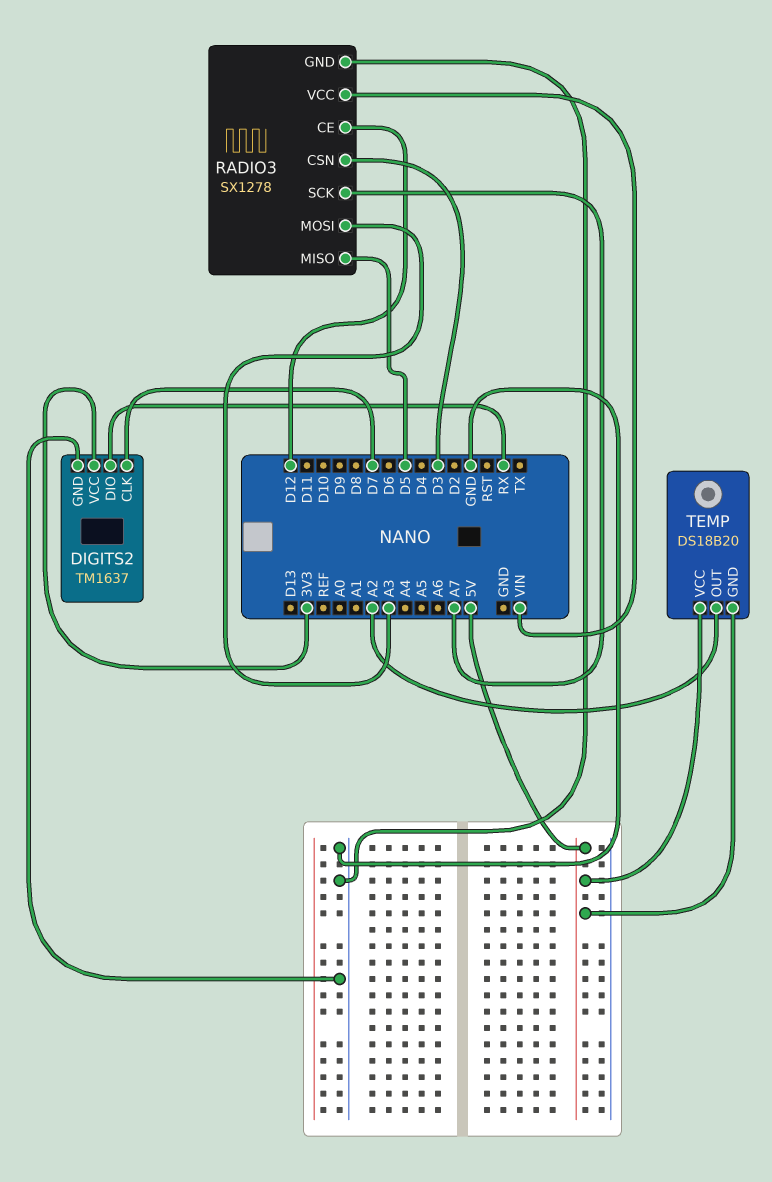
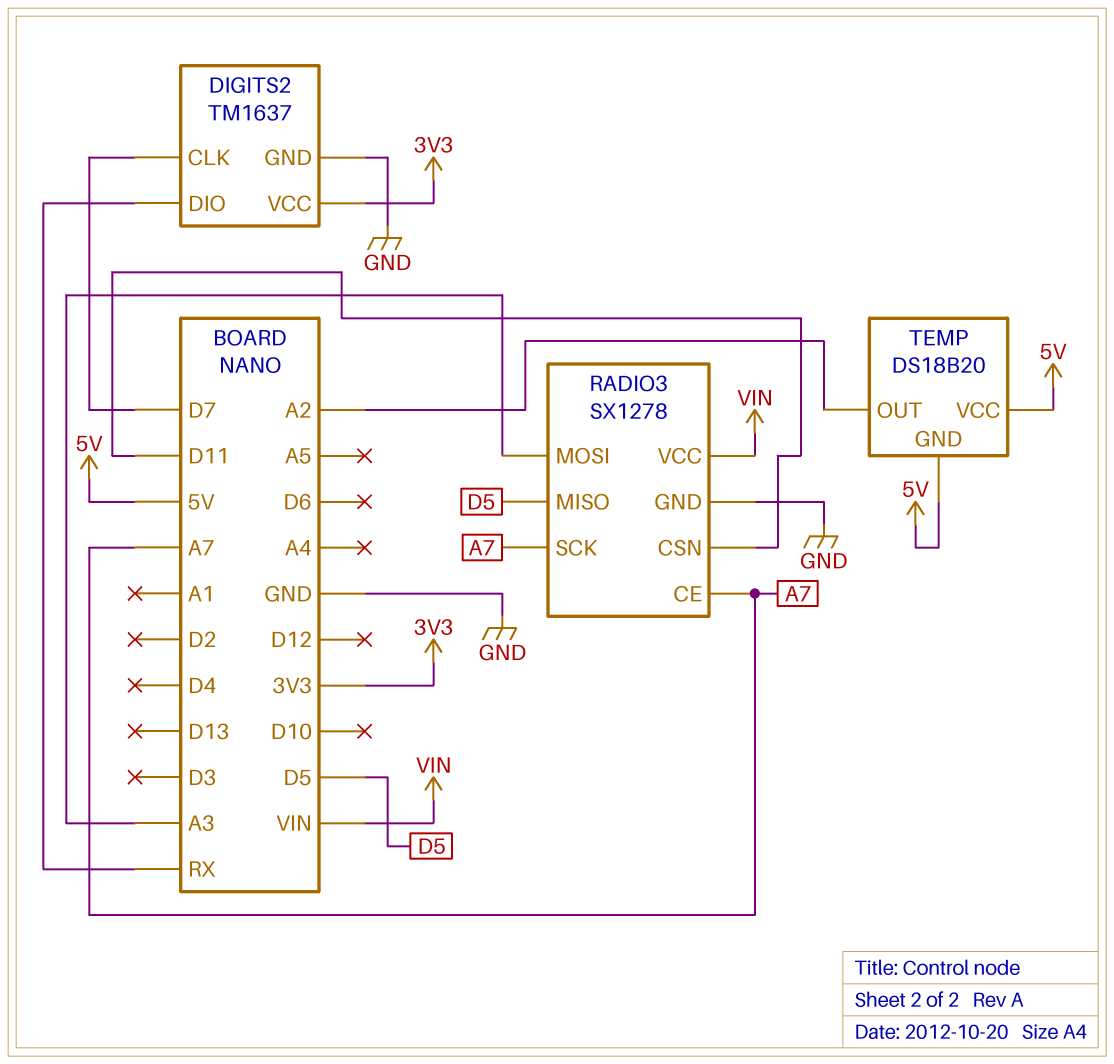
RADIO3 pin CE: D12 -> A7
RADIO3 pin CSN: D3 -> D11

